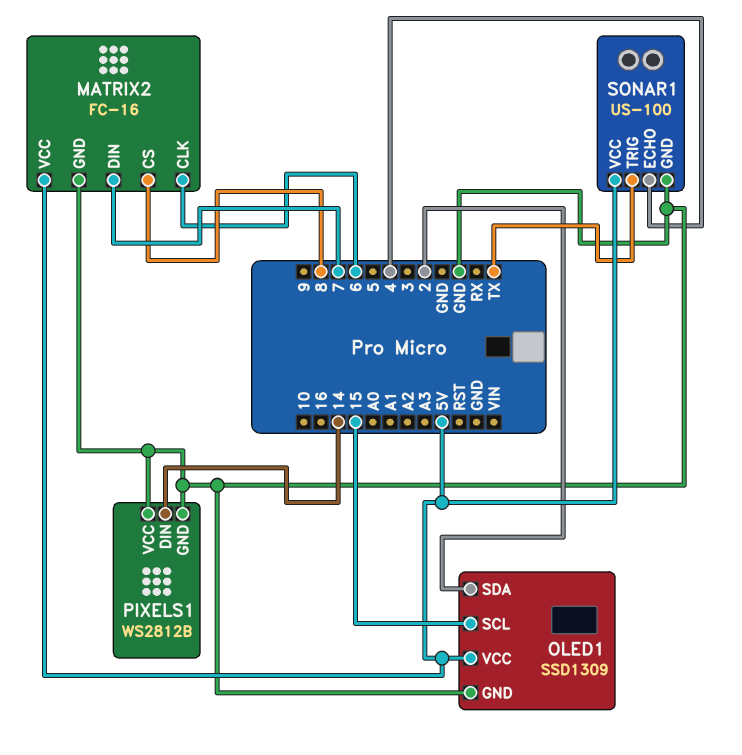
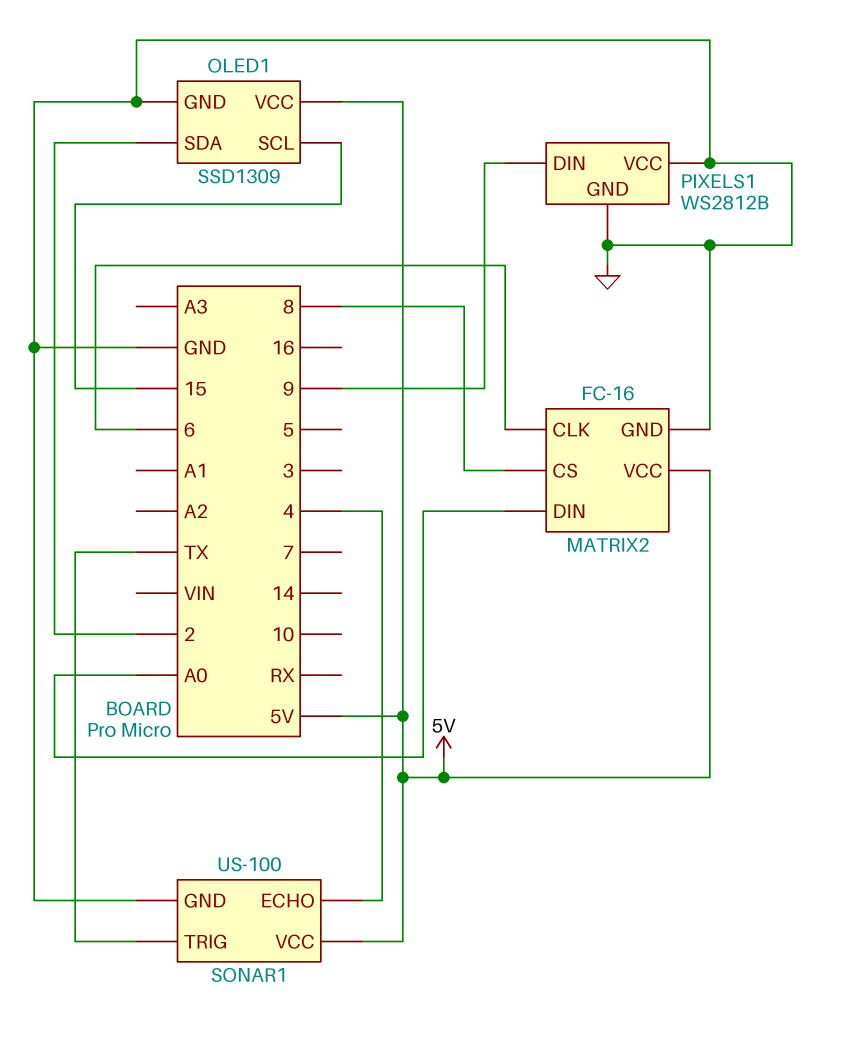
MATRIX2 pin DIN: 7 -> A0
PIXELS1 pin DIN: 14 -> 9

